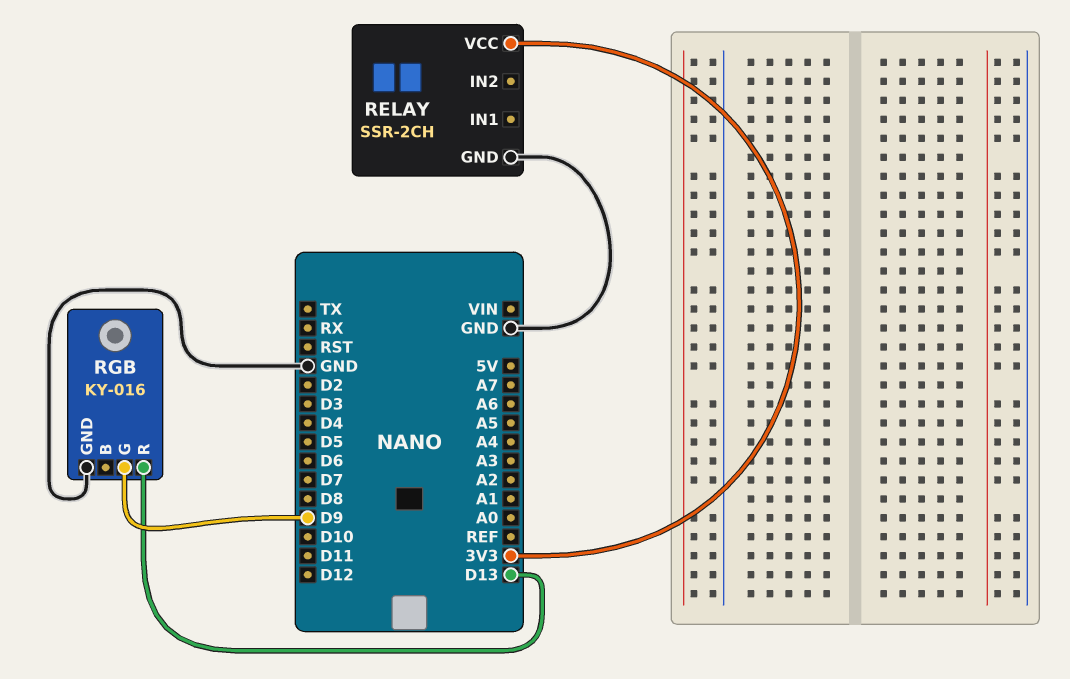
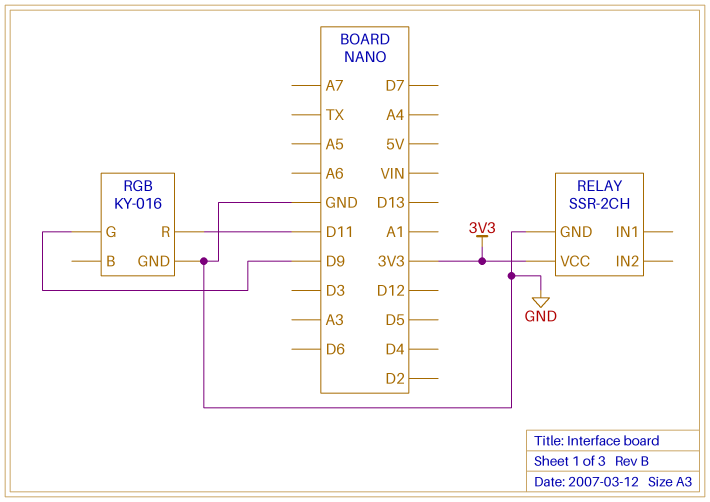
RGB pin R: D13 -> D11

